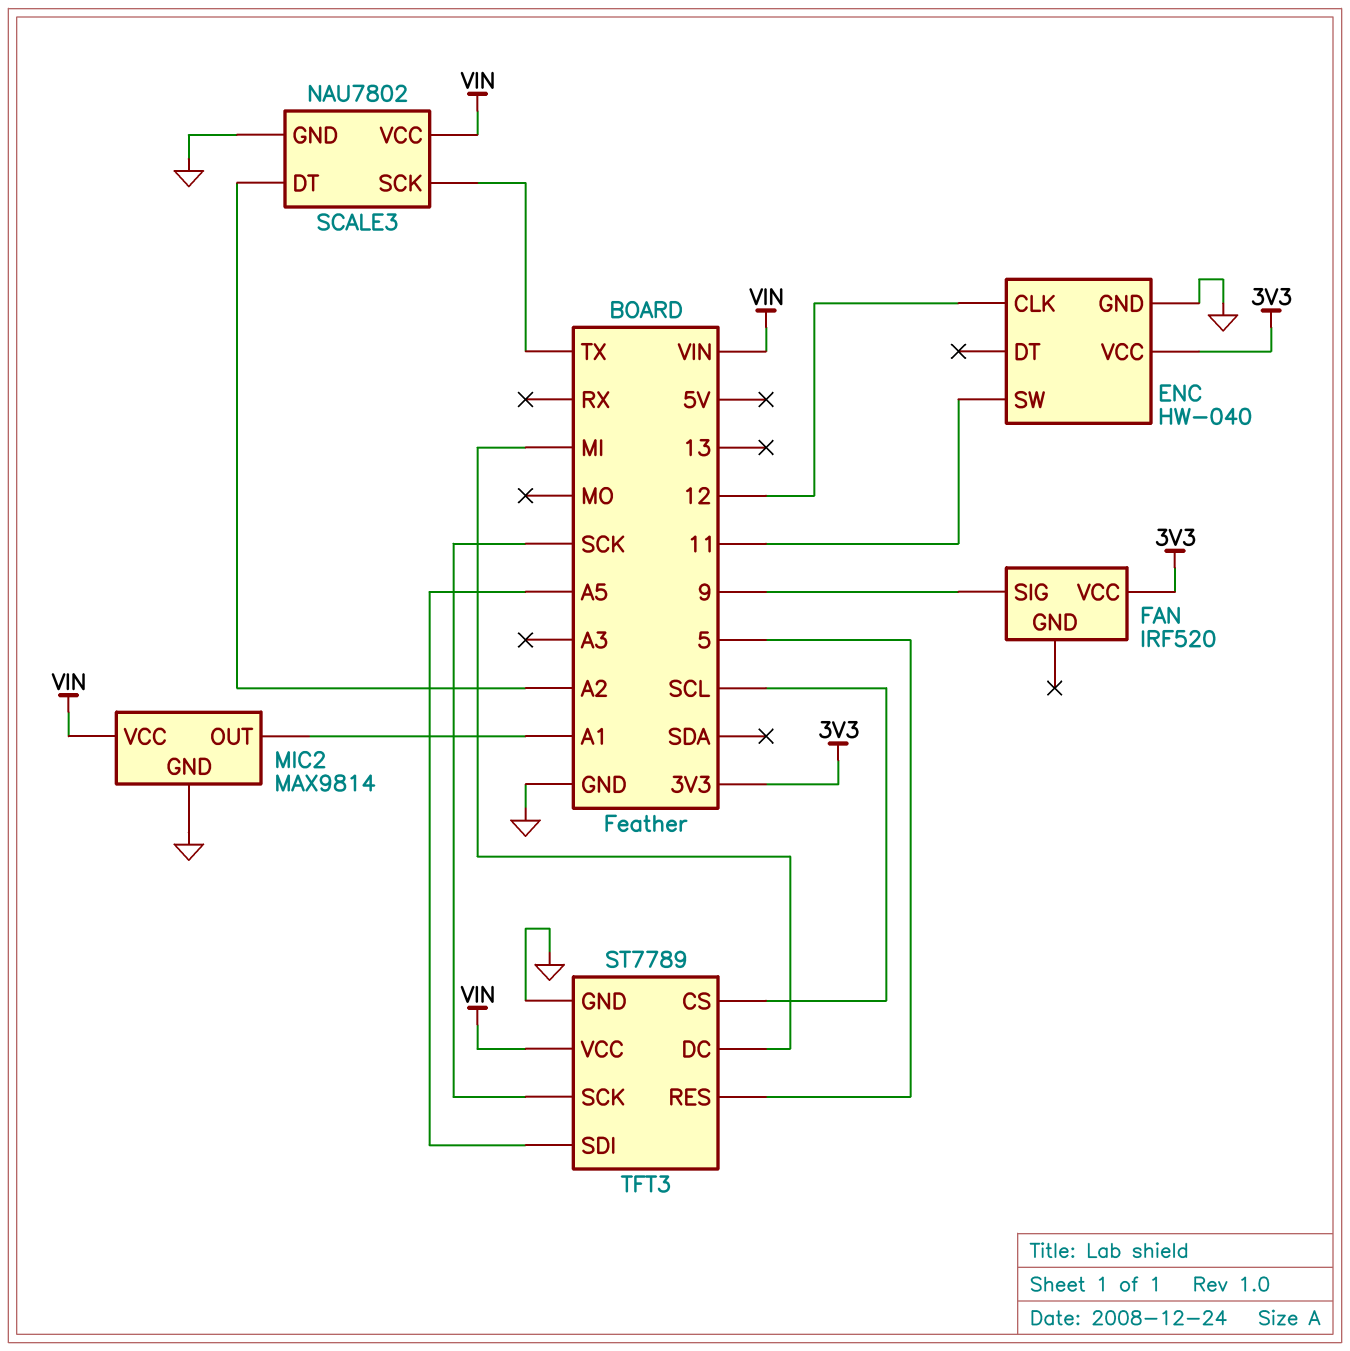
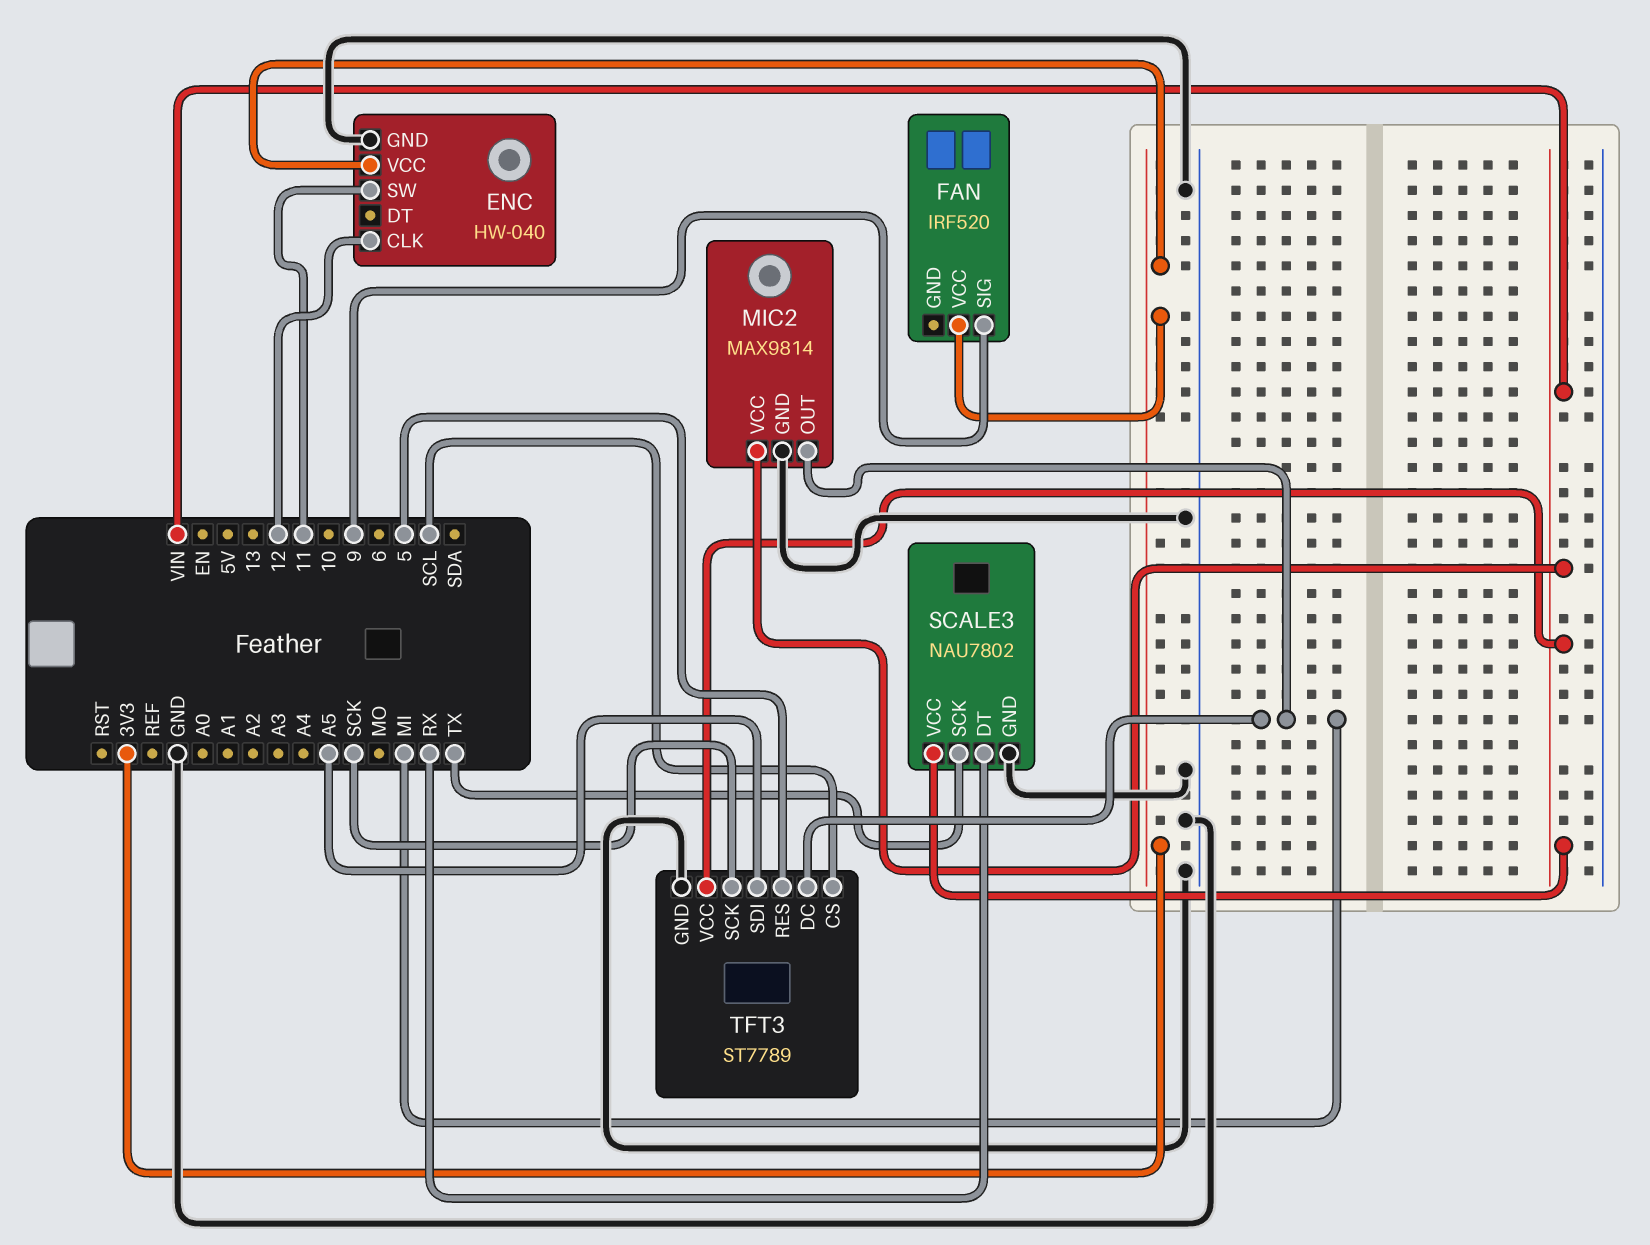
MIC2 pin OUT: A1 -> MI
SCALE3 pin DT: A2 -> RX

